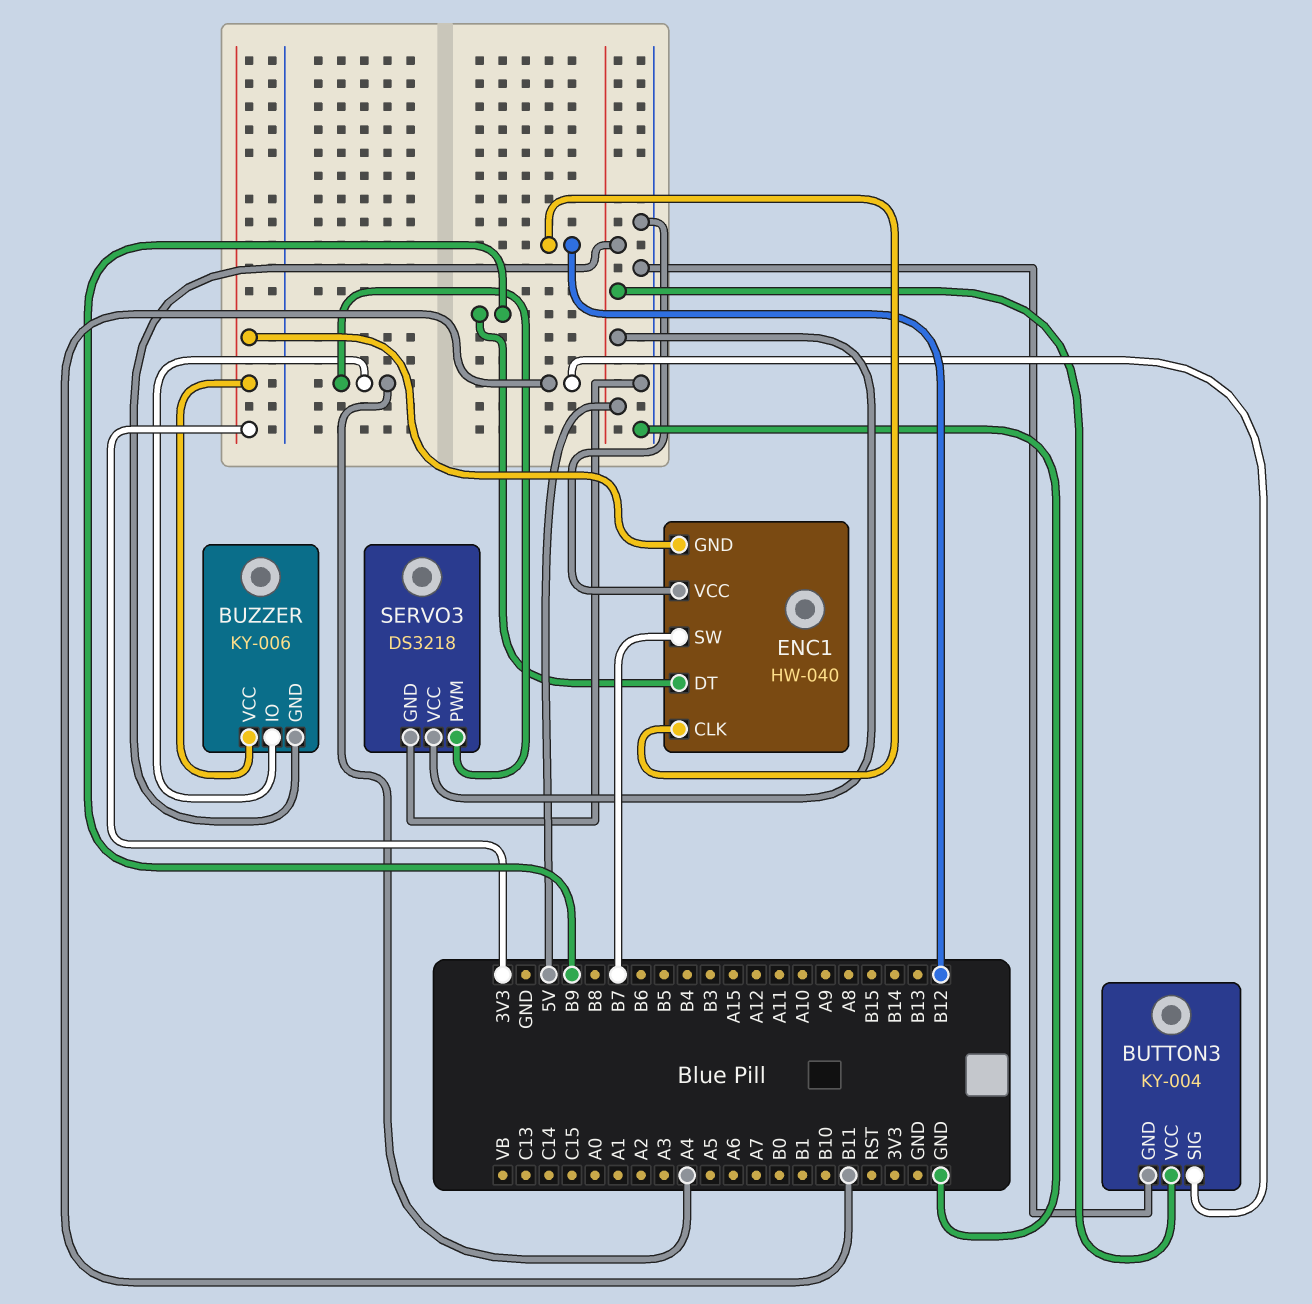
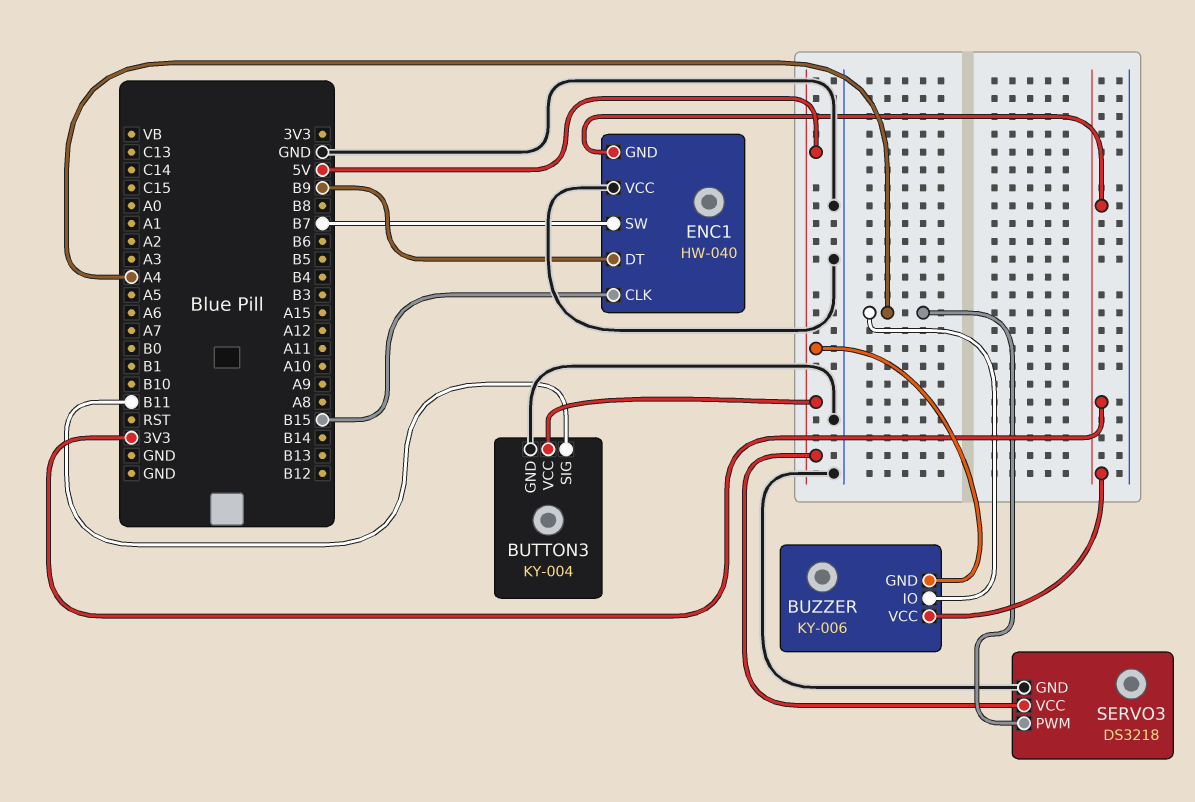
ENC1 pin CLK: B12 -> B15

